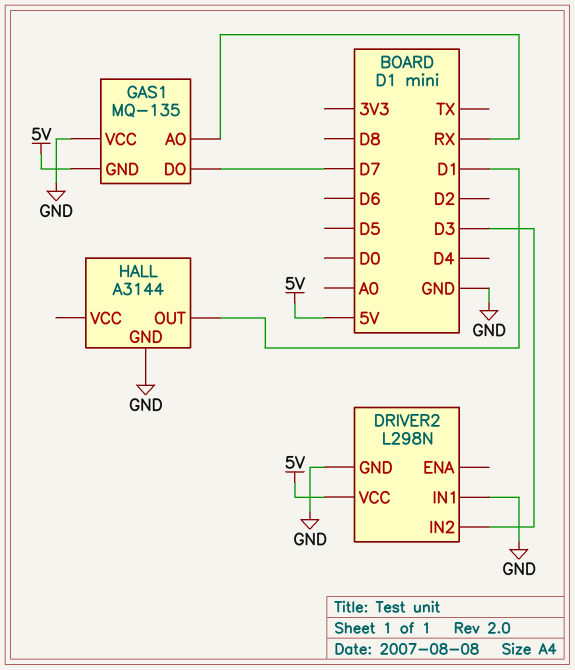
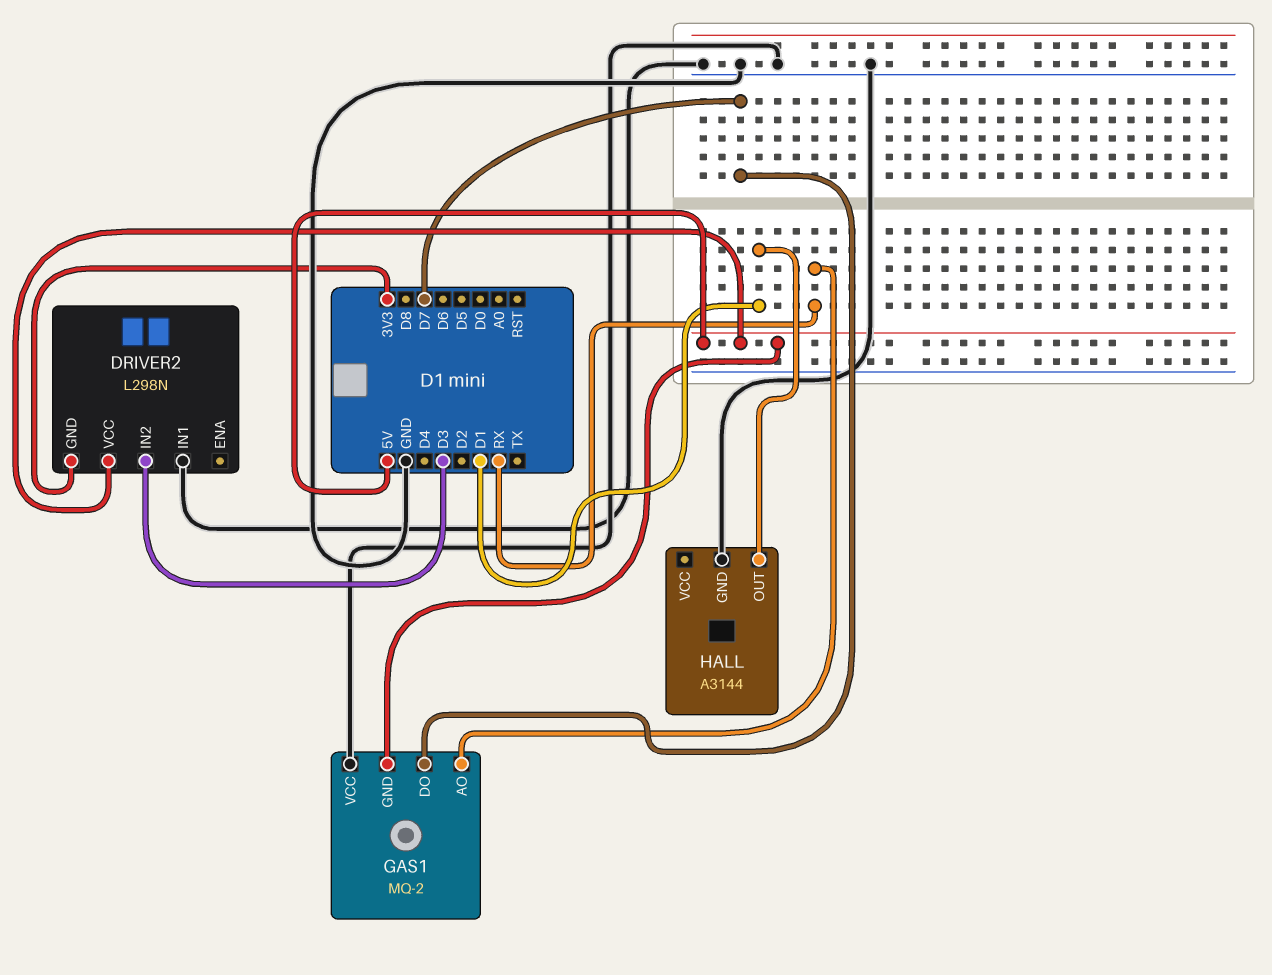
DRIVER2 pin GND: GND -> 3V3
GAS1: MQ-135 -> MQ-2

